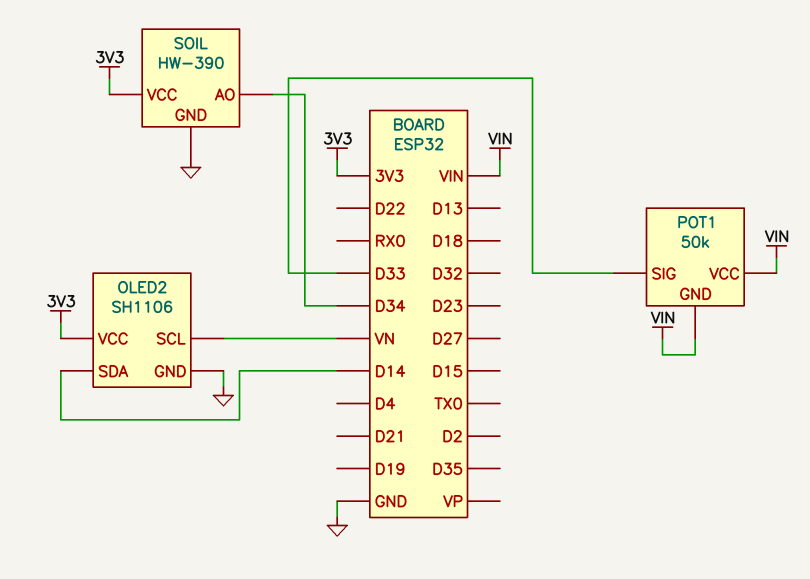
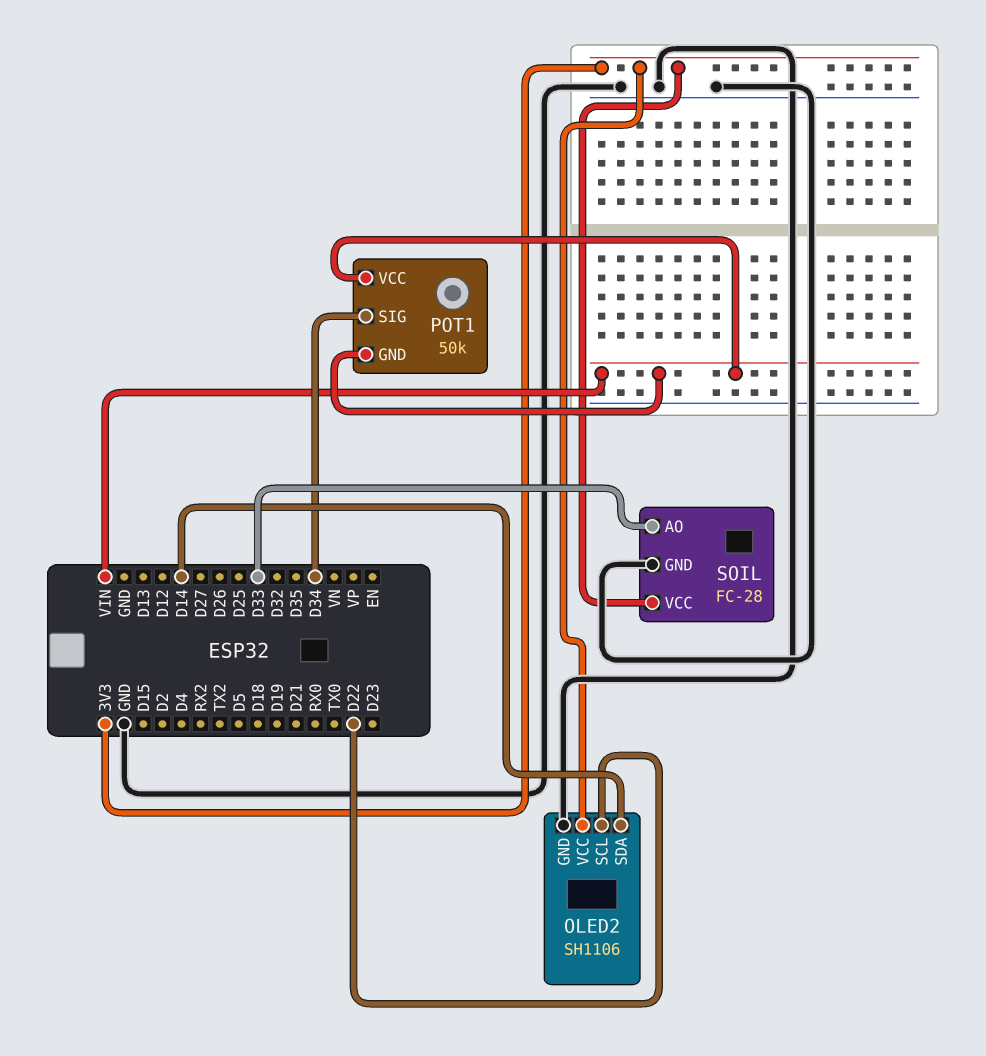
OLED2 pin SCL: VN -> D22
POT1 pin SIG: D33 -> D34
SOIL: HW-390 -> FC-28
SOIL pin AO: D34 -> D33

